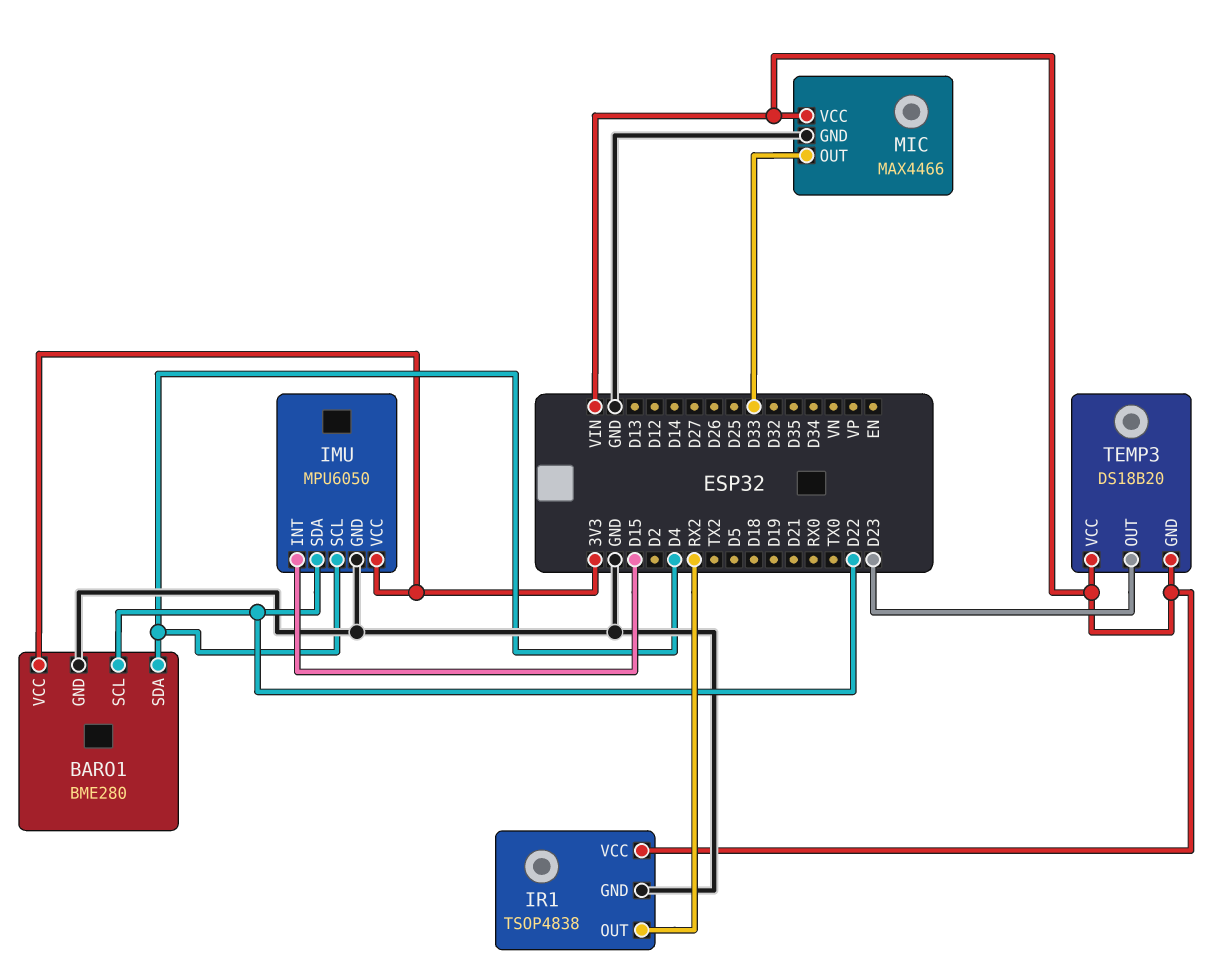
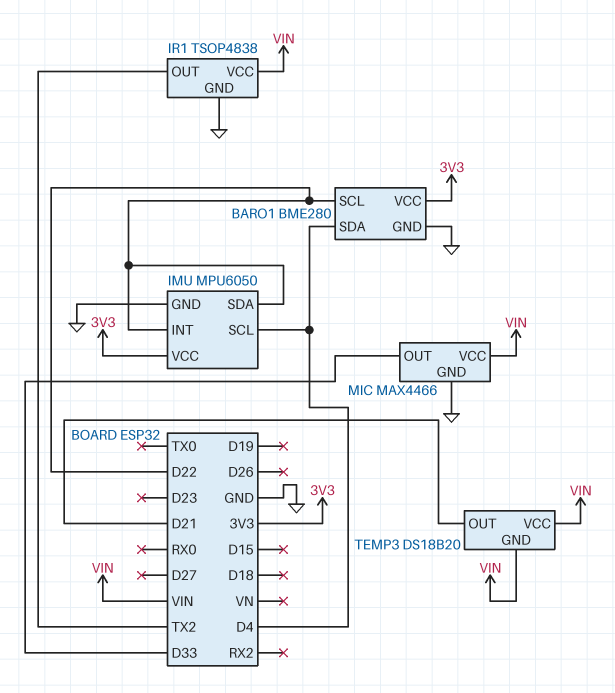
IMU pin INT: D15 -> D22
IR1 pin OUT: RX2 -> TX2
TEMP3 pin OUT: D23 -> D21

